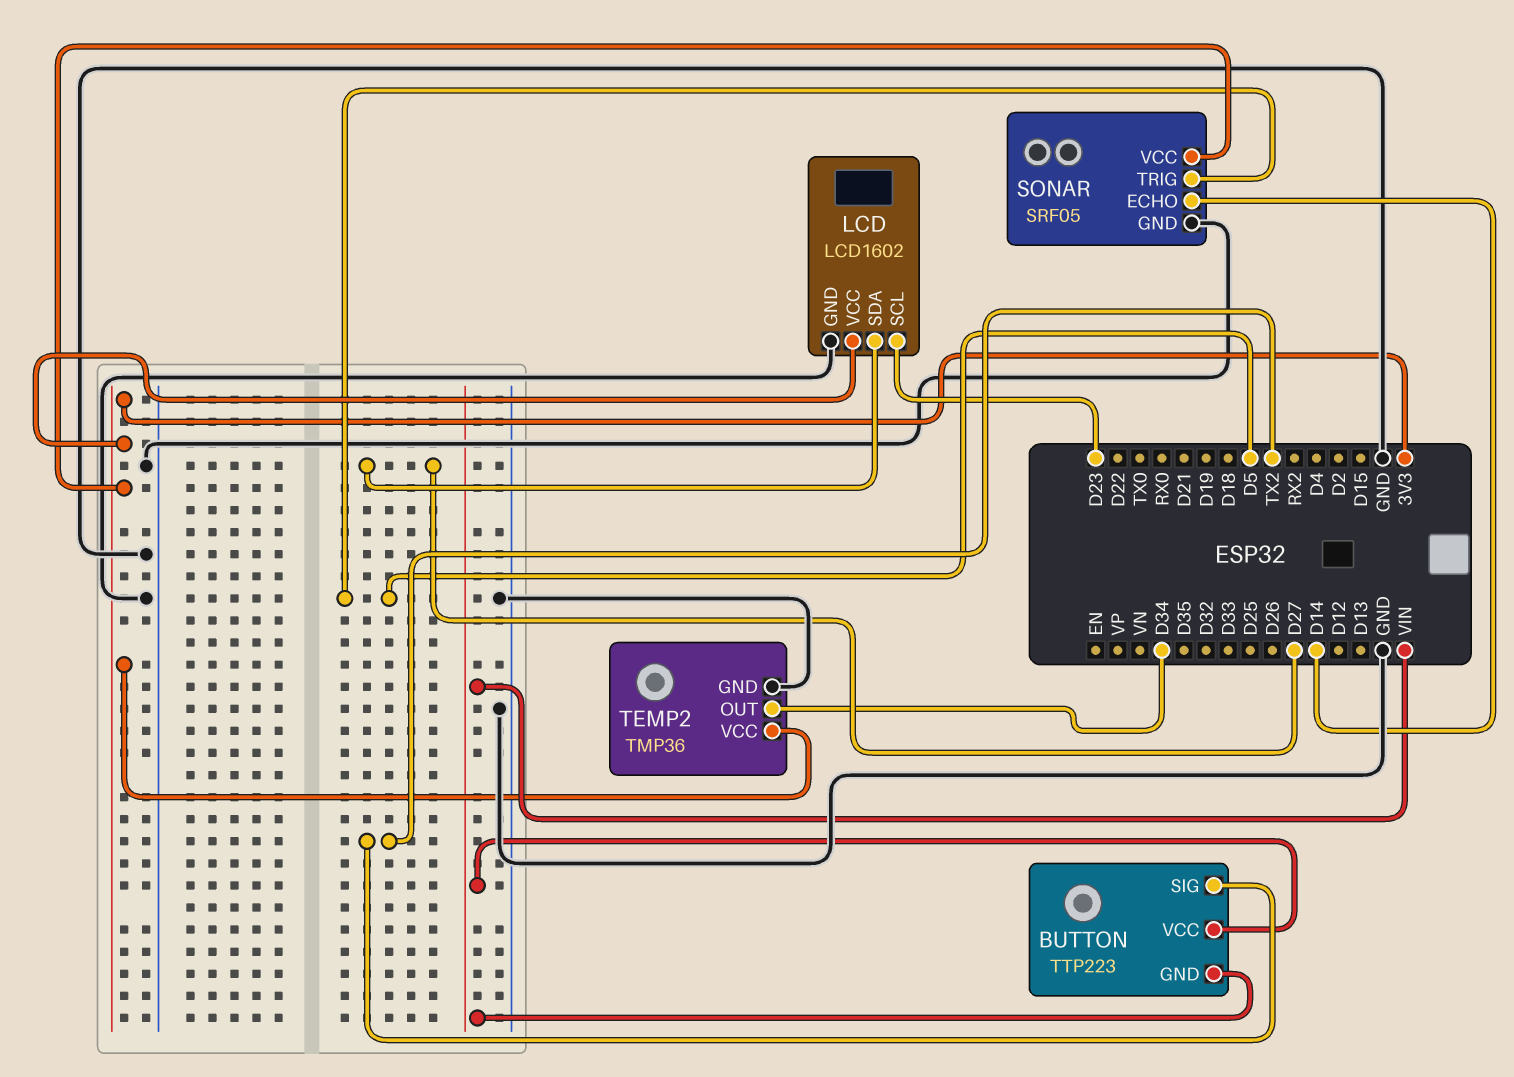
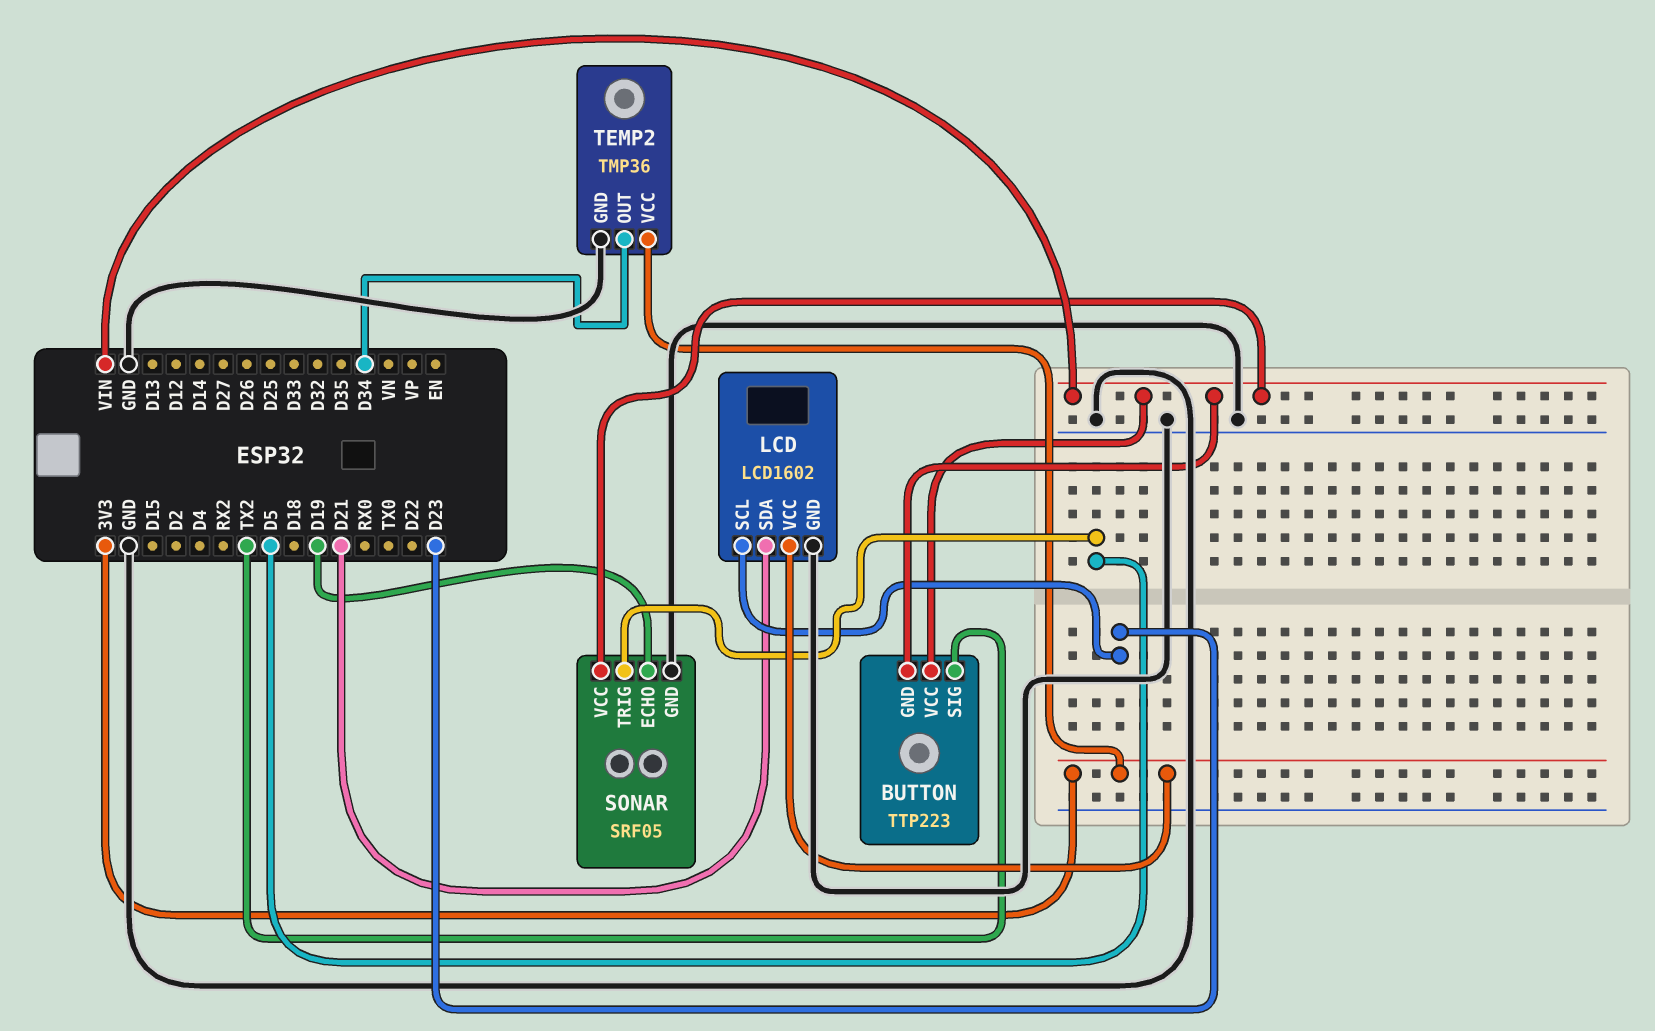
LCD pin SDA: D27 -> D21
SONAR pin ECHO: D14 -> D19
SONAR pin VCC: 3V3 -> VIN

